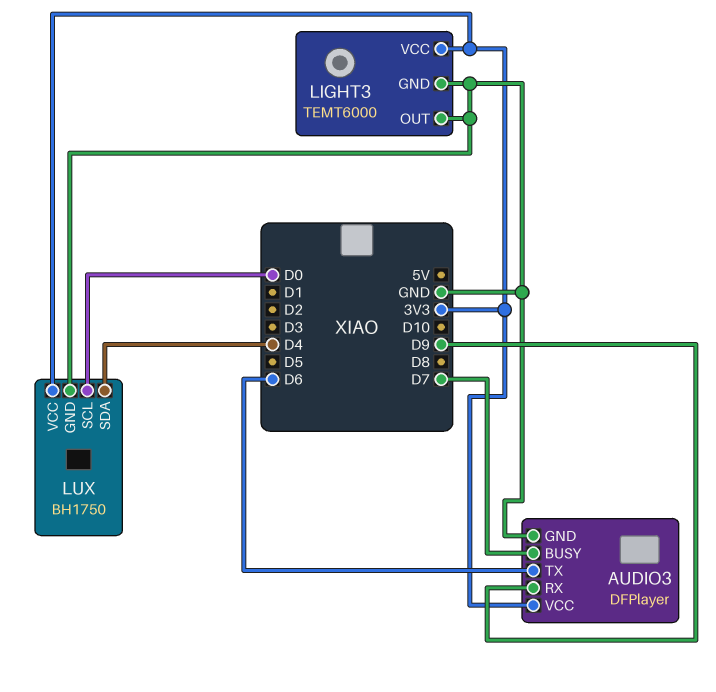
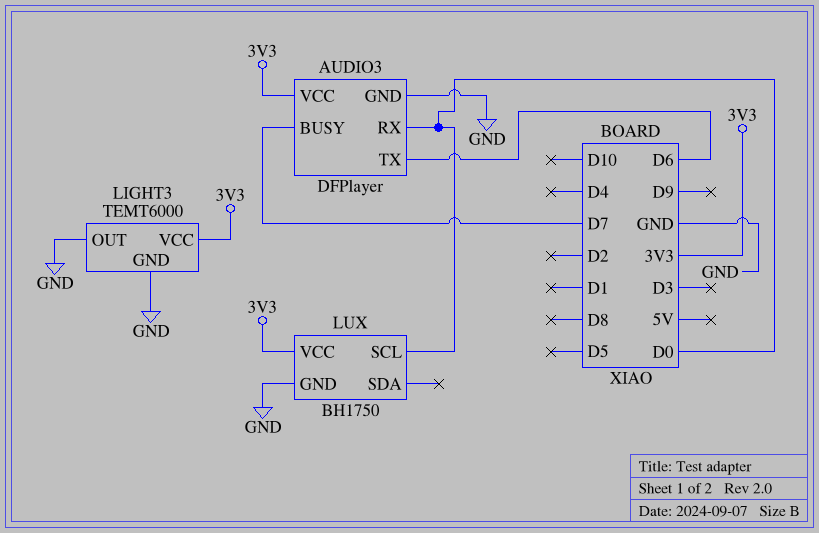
AUDIO3 pin RX: D9 -> D0
LUX pin SDA: D4 -> none

